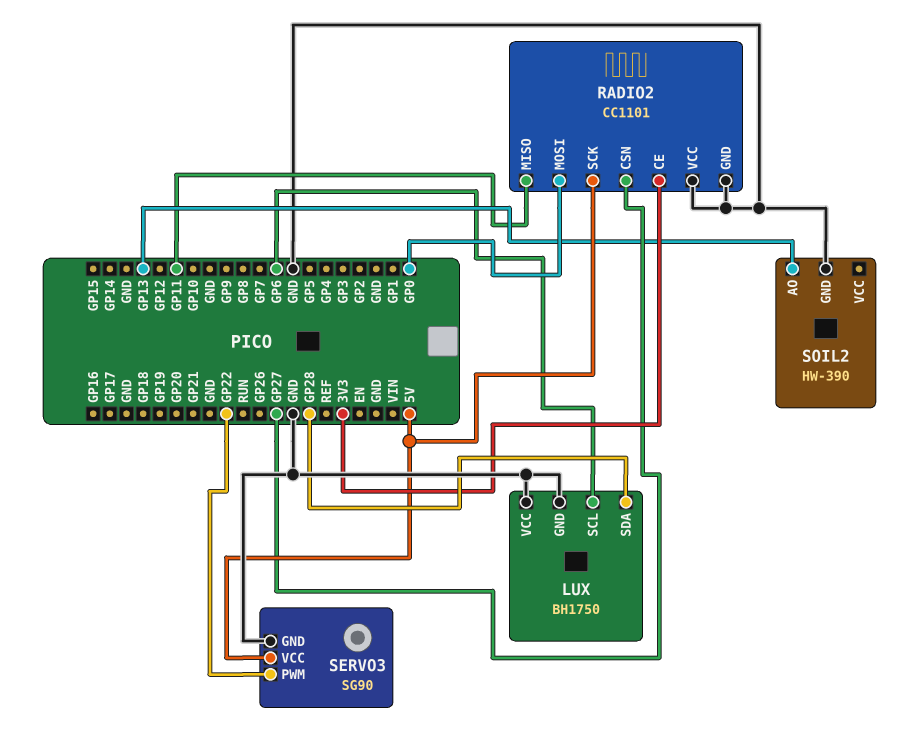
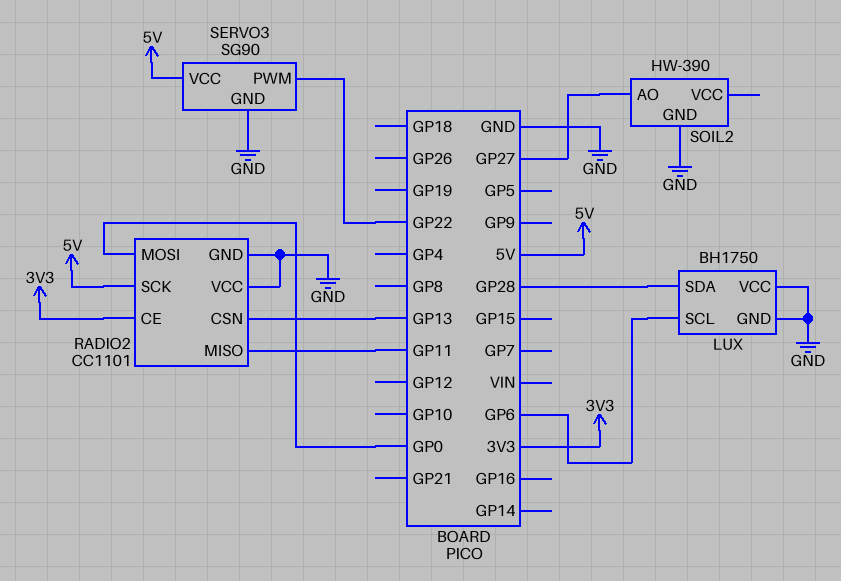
RADIO2 pin CSN: GP27 -> GP13
SOIL2 pin AO: GP13 -> GP27

